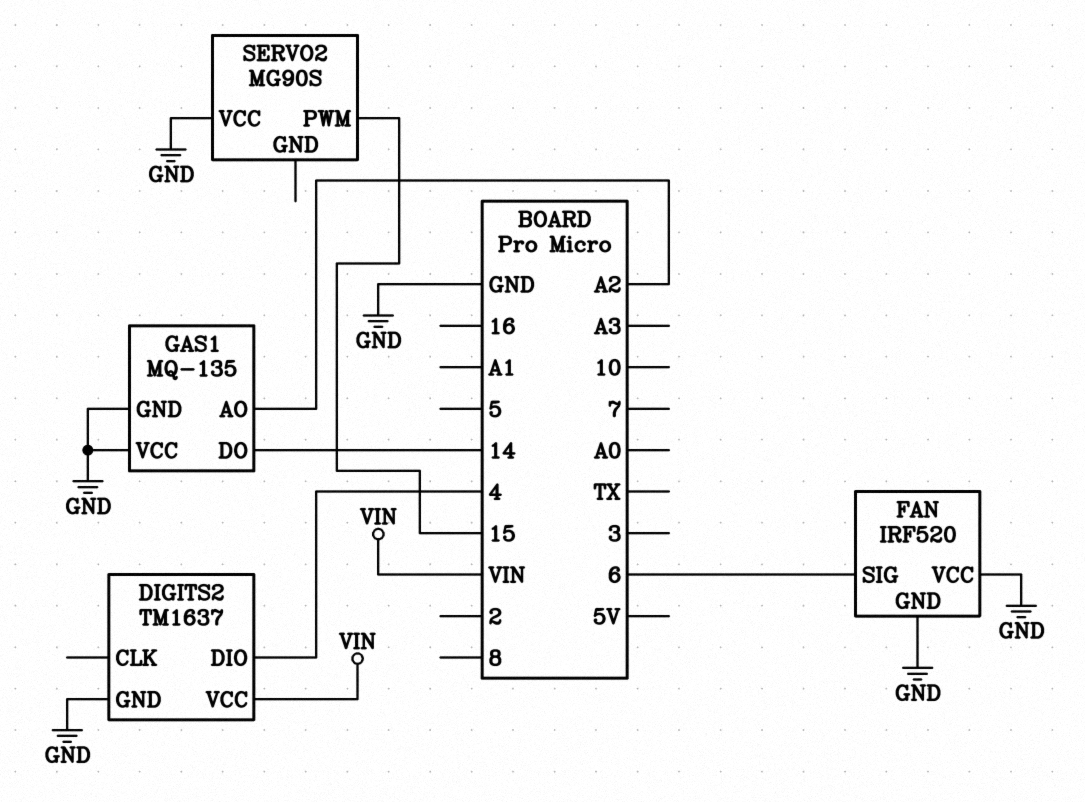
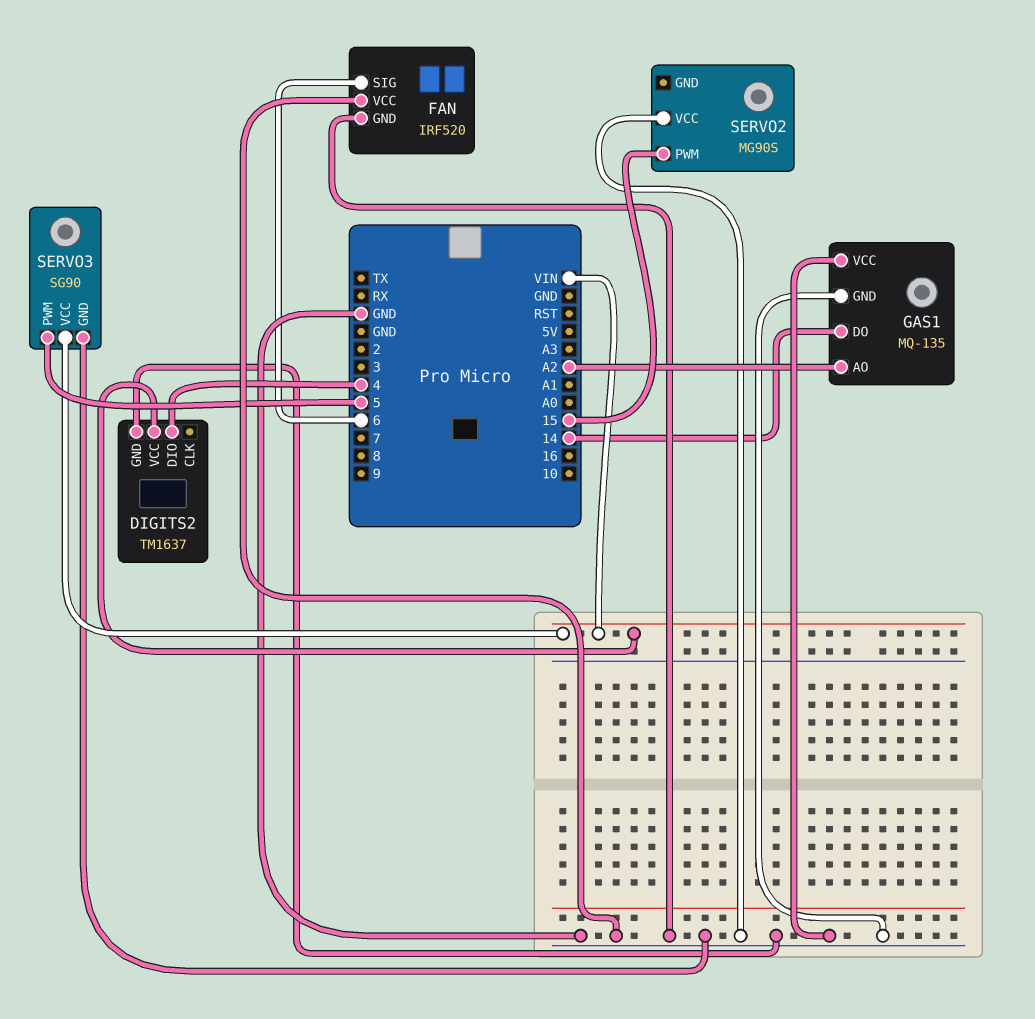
SERVO3: none -> SG90
SERVO3 pin GND: none -> GND
SERVO3 pin PWM: none -> 5
SERVO3 pin VCC: none -> VIN

